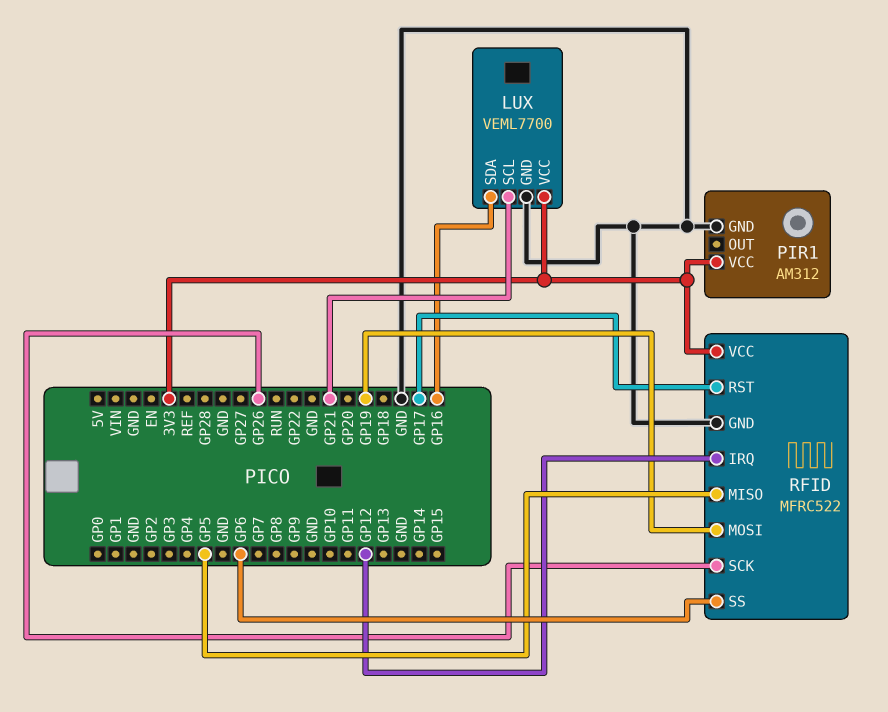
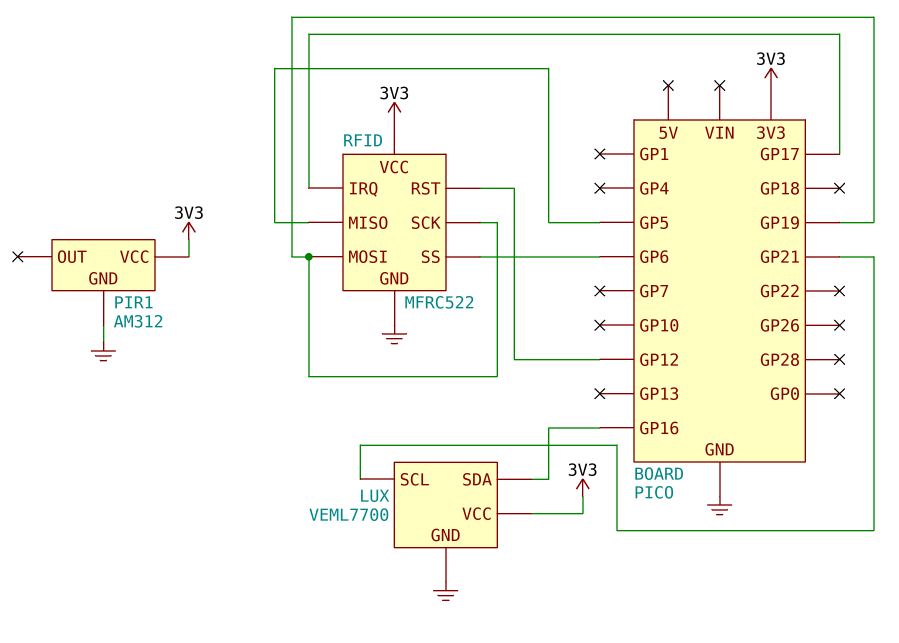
RFID pin IRQ: GP12 -> GP17
RFID pin RST: GP17 -> GP12
RFID pin SCK: GP26 -> GP19

